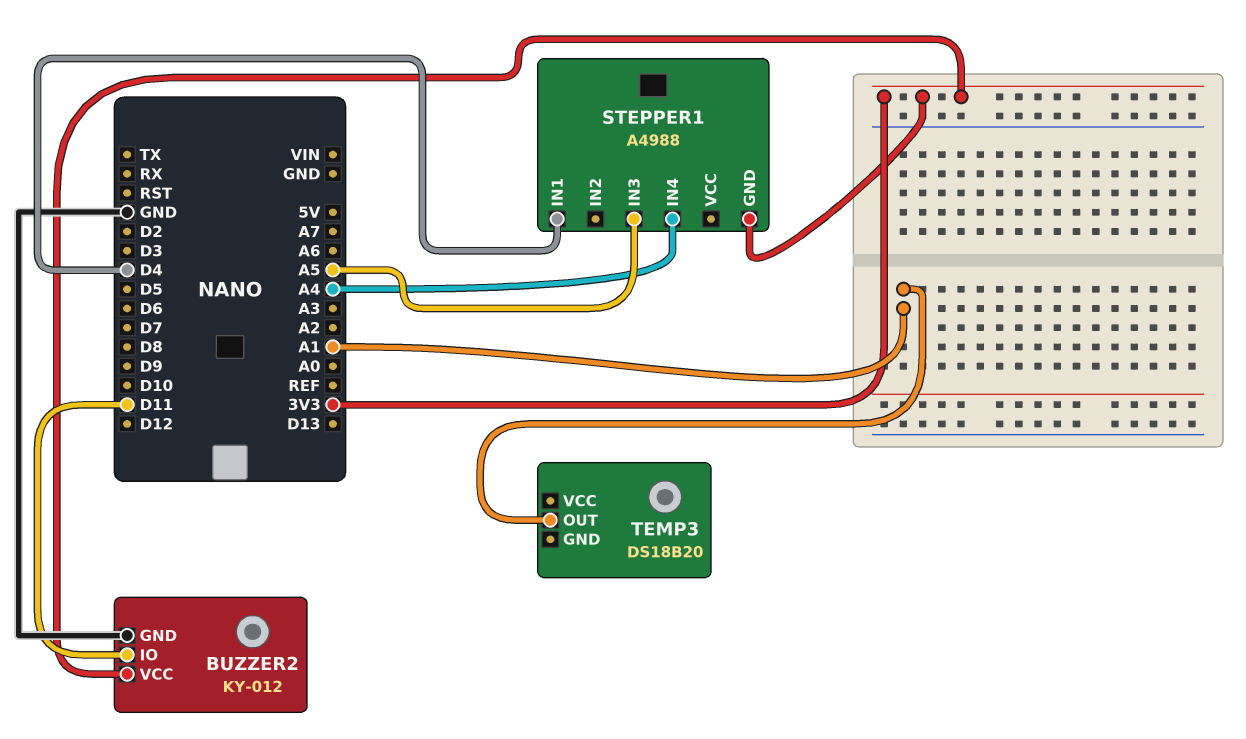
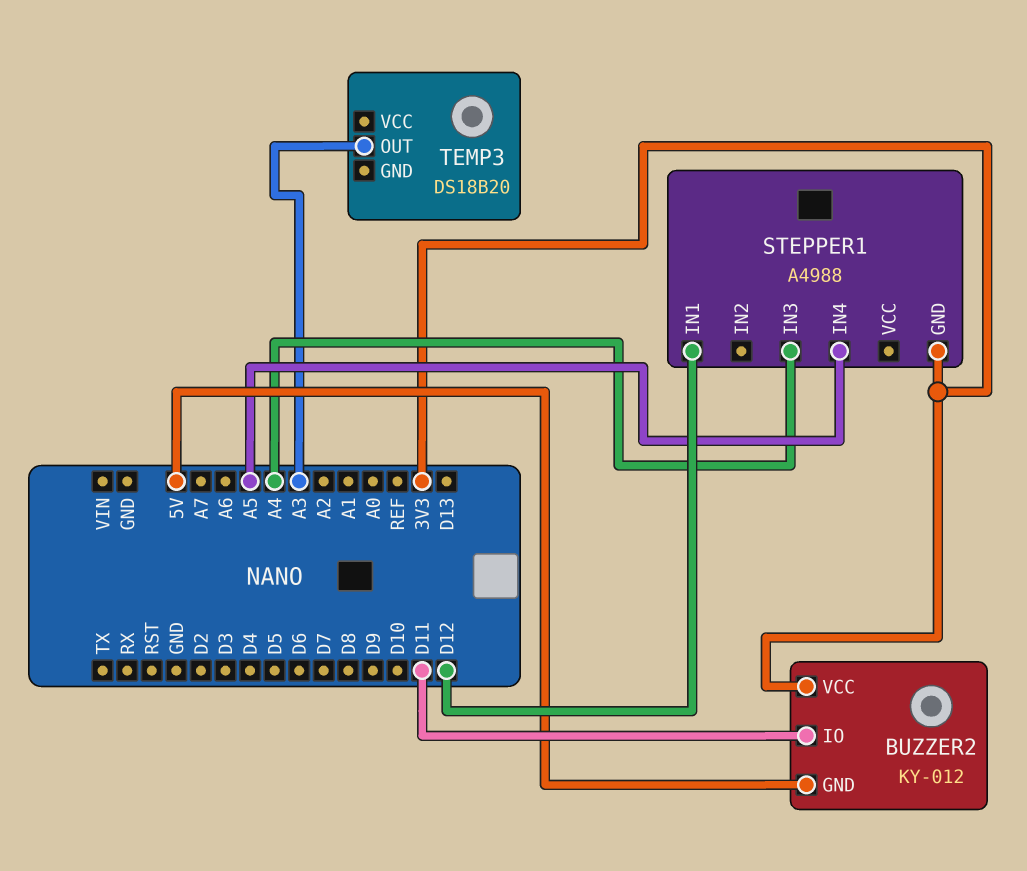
BUZZER2 pin GND: GND -> 5V
STEPPER1 pin IN1: D4 -> D12
STEPPER1 pin IN3: A5 -> A4
STEPPER1 pin IN4: A4 -> A5
TEMP3 pin OUT: A1 -> A3

